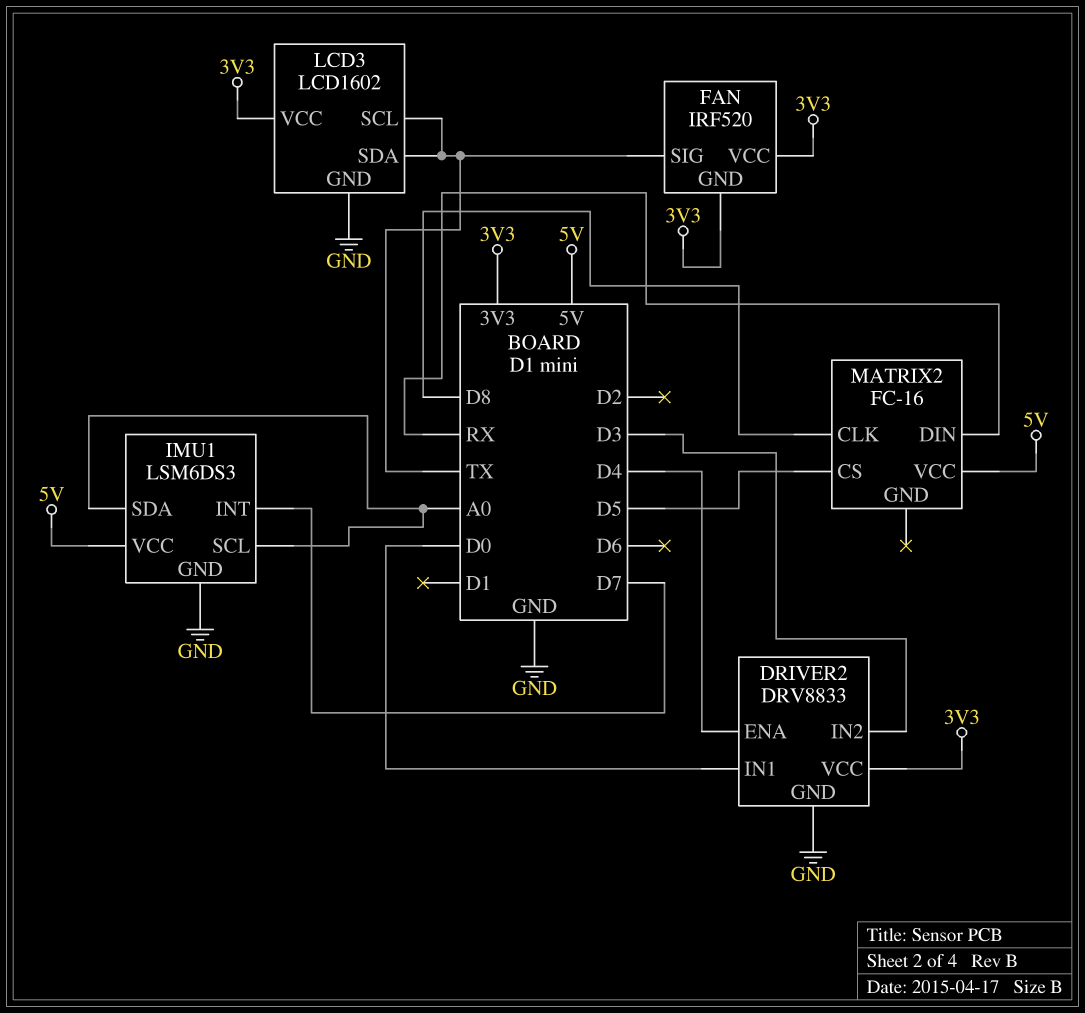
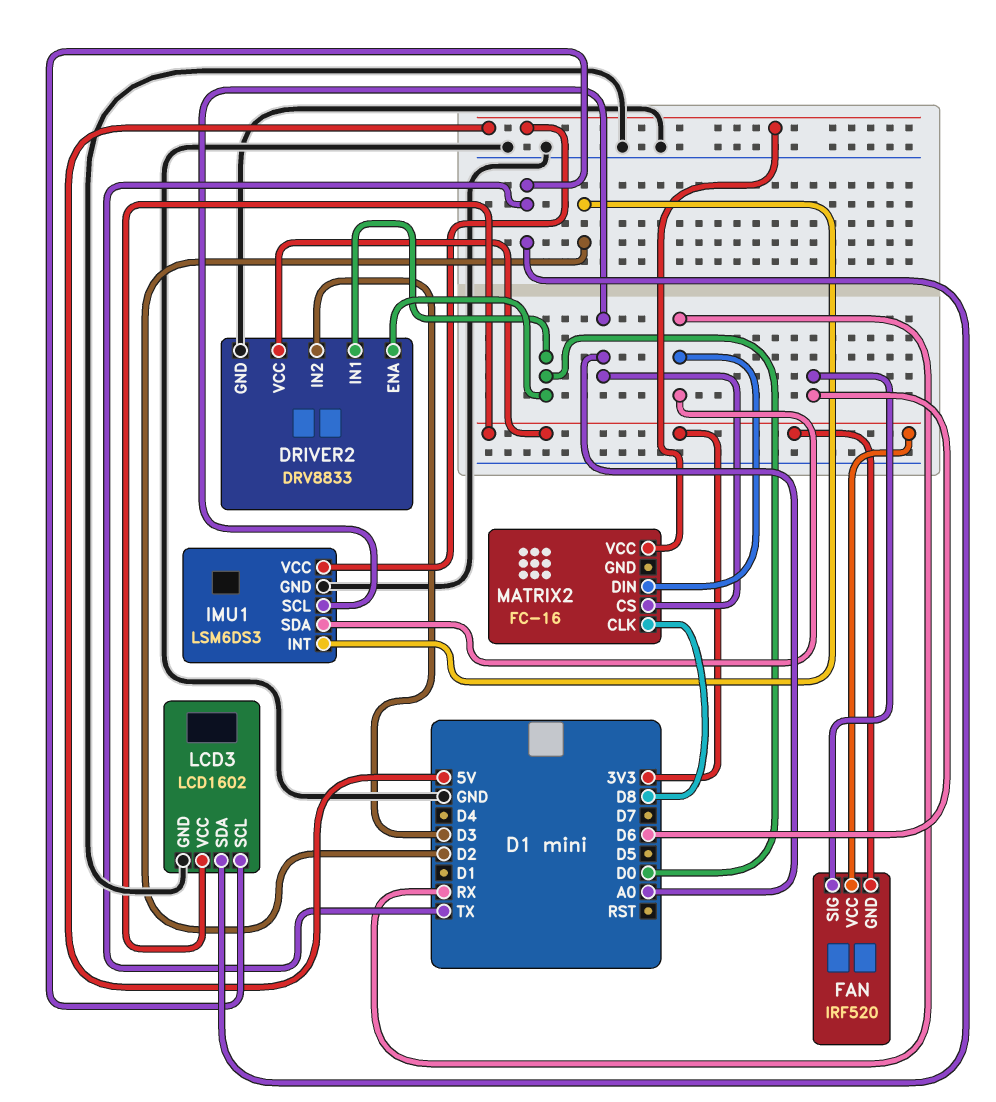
DRIVER2 pin ENA: D4 -> D0
FAN pin SIG: TX -> D6
IMU1 pin INT: D7 -> D2
IMU1 pin SDA: A0 -> RX
MATRIX2 pin CS: D5 -> A0

